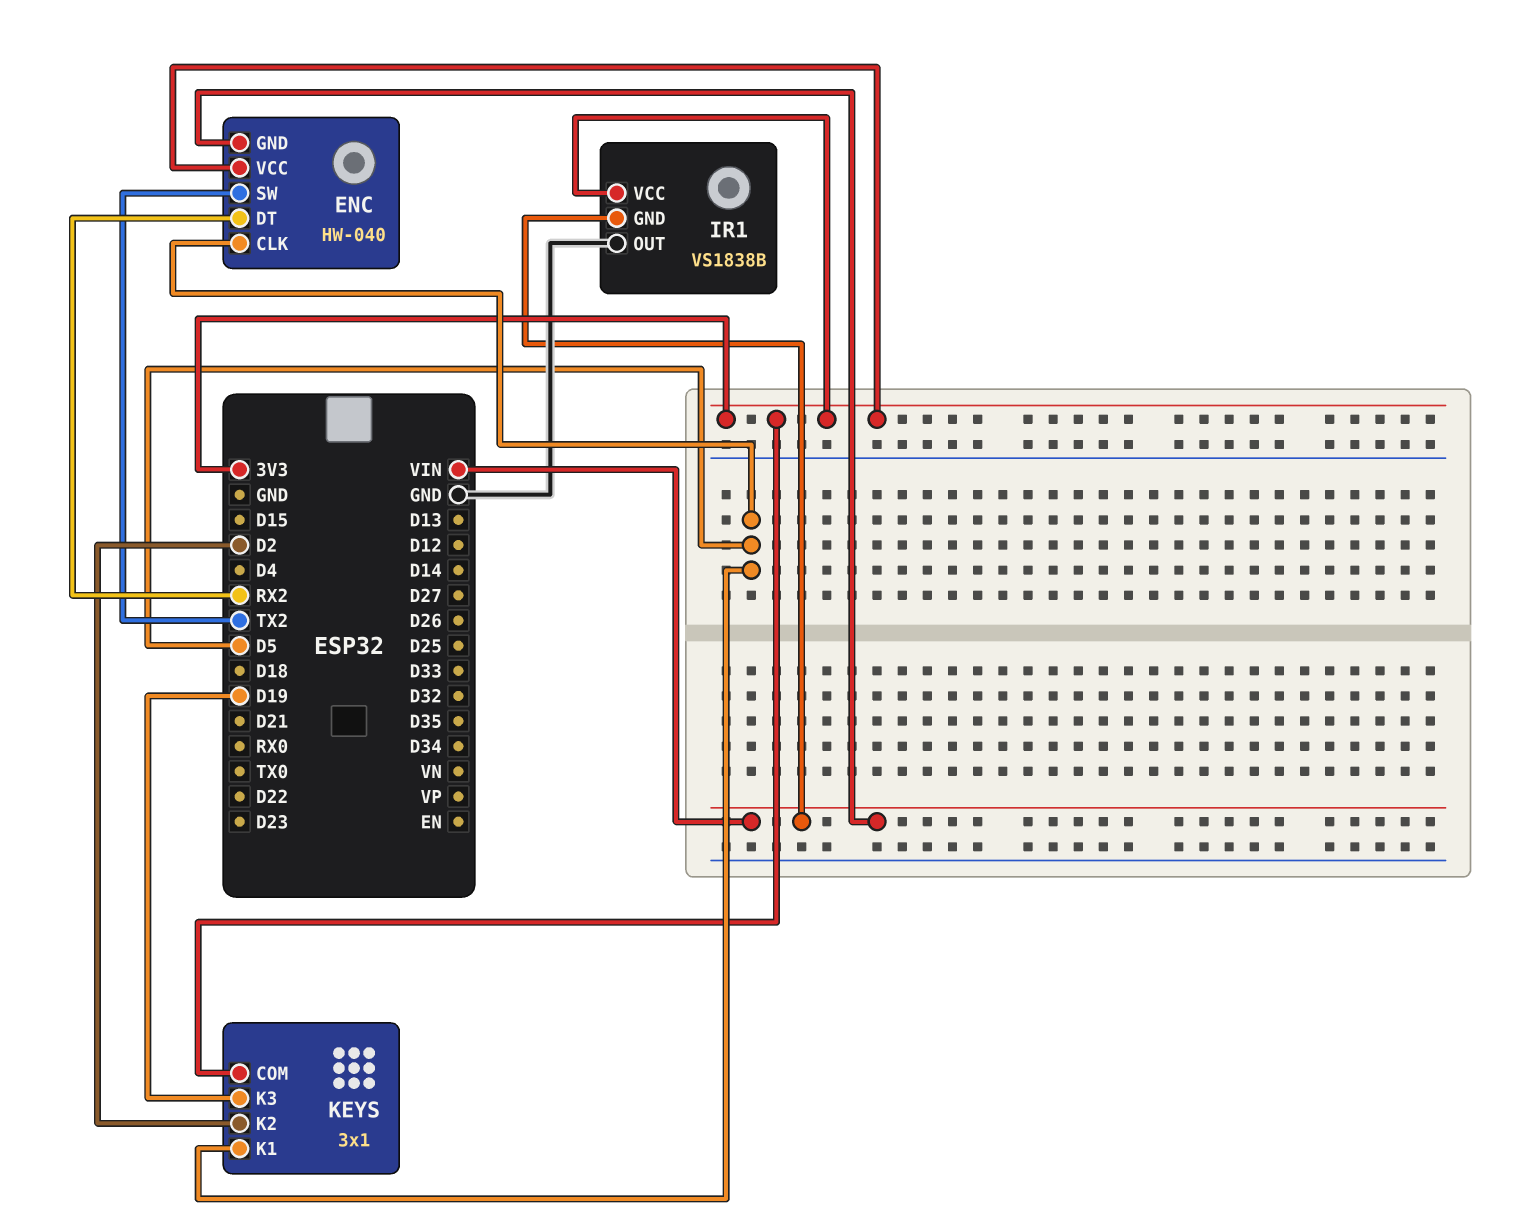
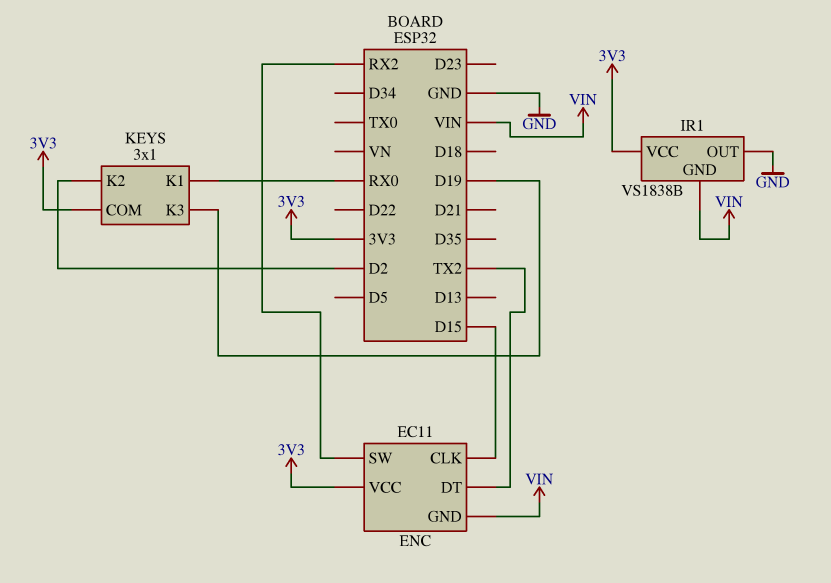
ENC: HW-040 -> EC11
ENC pin CLK: D5 -> D15
ENC pin DT: RX2 -> TX2
ENC pin SW: TX2 -> RX2
KEYS pin K1: D5 -> RX0

